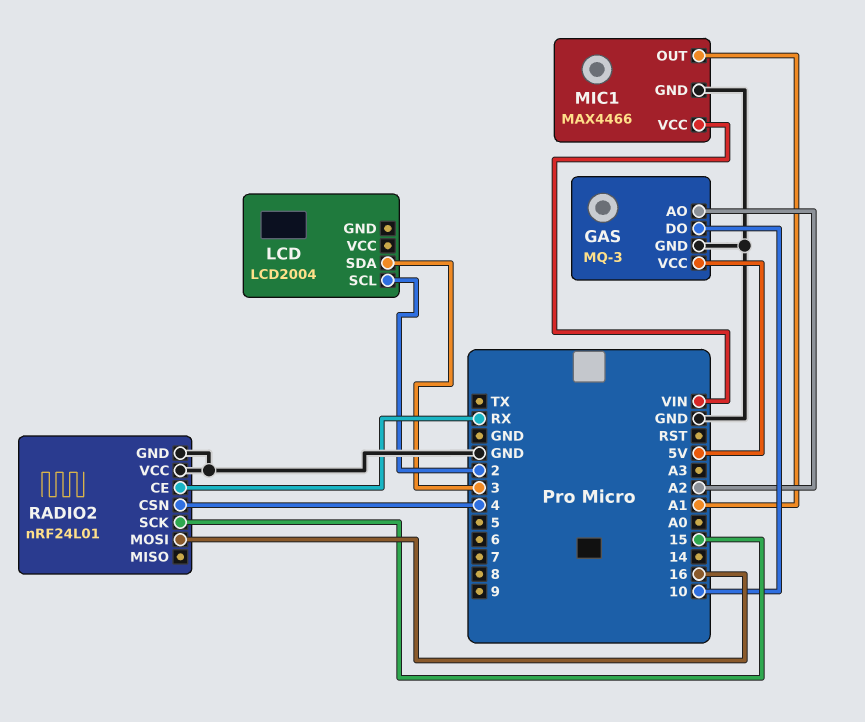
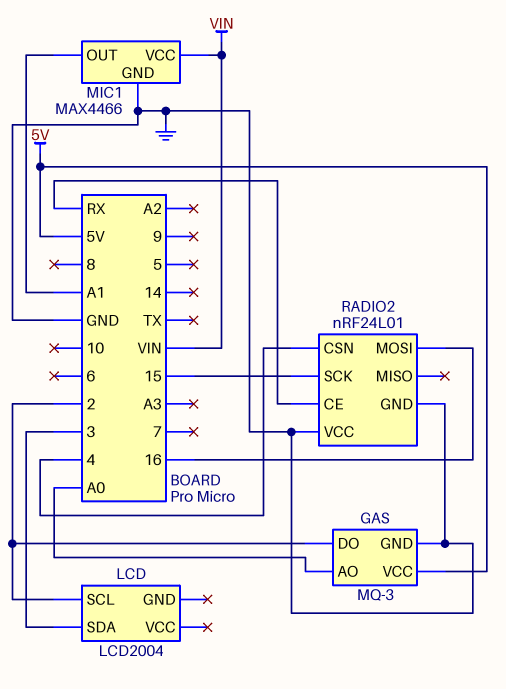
GAS pin AO: A2 -> A0
GAS pin DO: 10 -> 2

